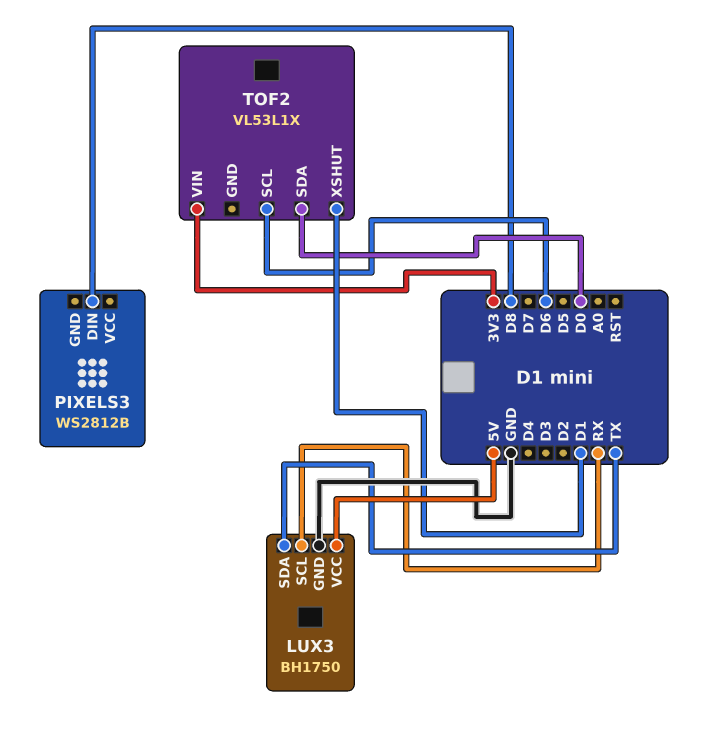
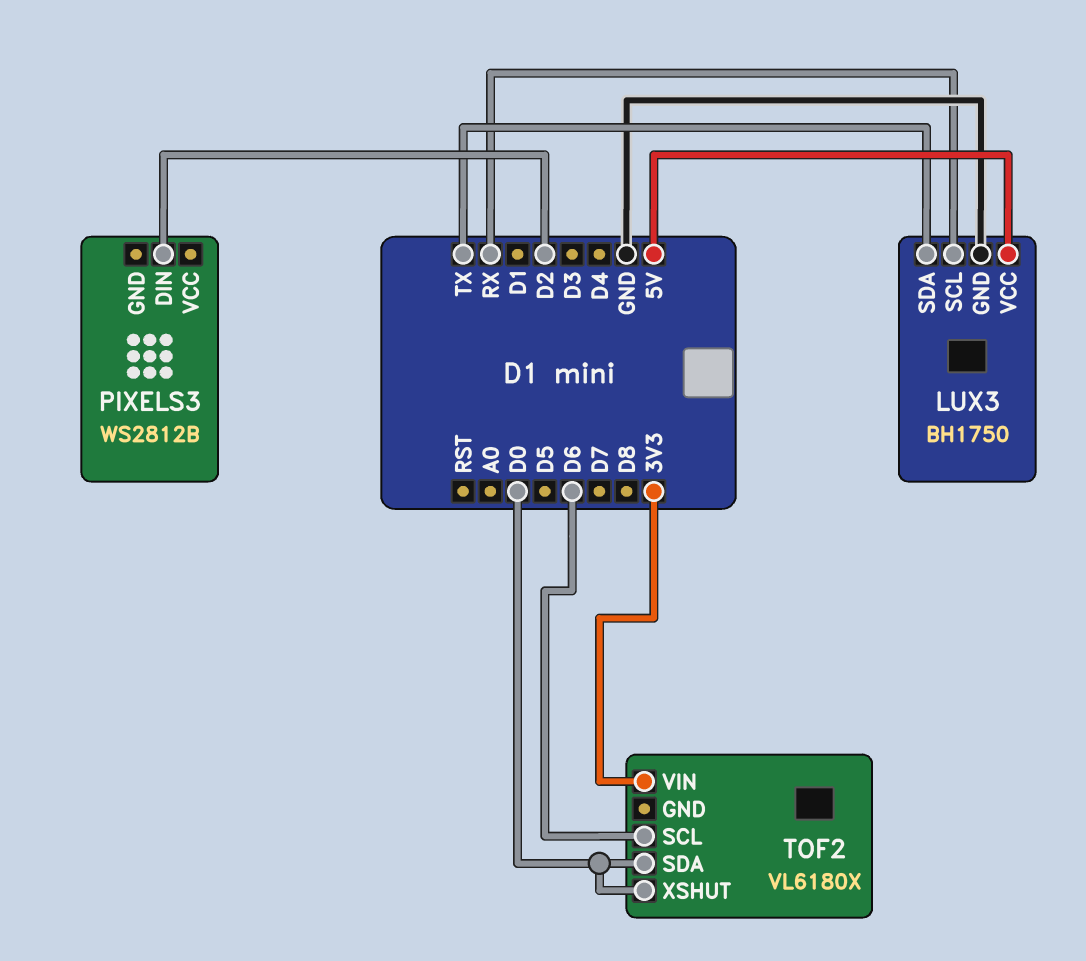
PIXELS3 pin DIN: D8 -> D2
TOF2: VL53L1X -> VL6180X
TOF2 pin XSHUT: D1 -> D0

